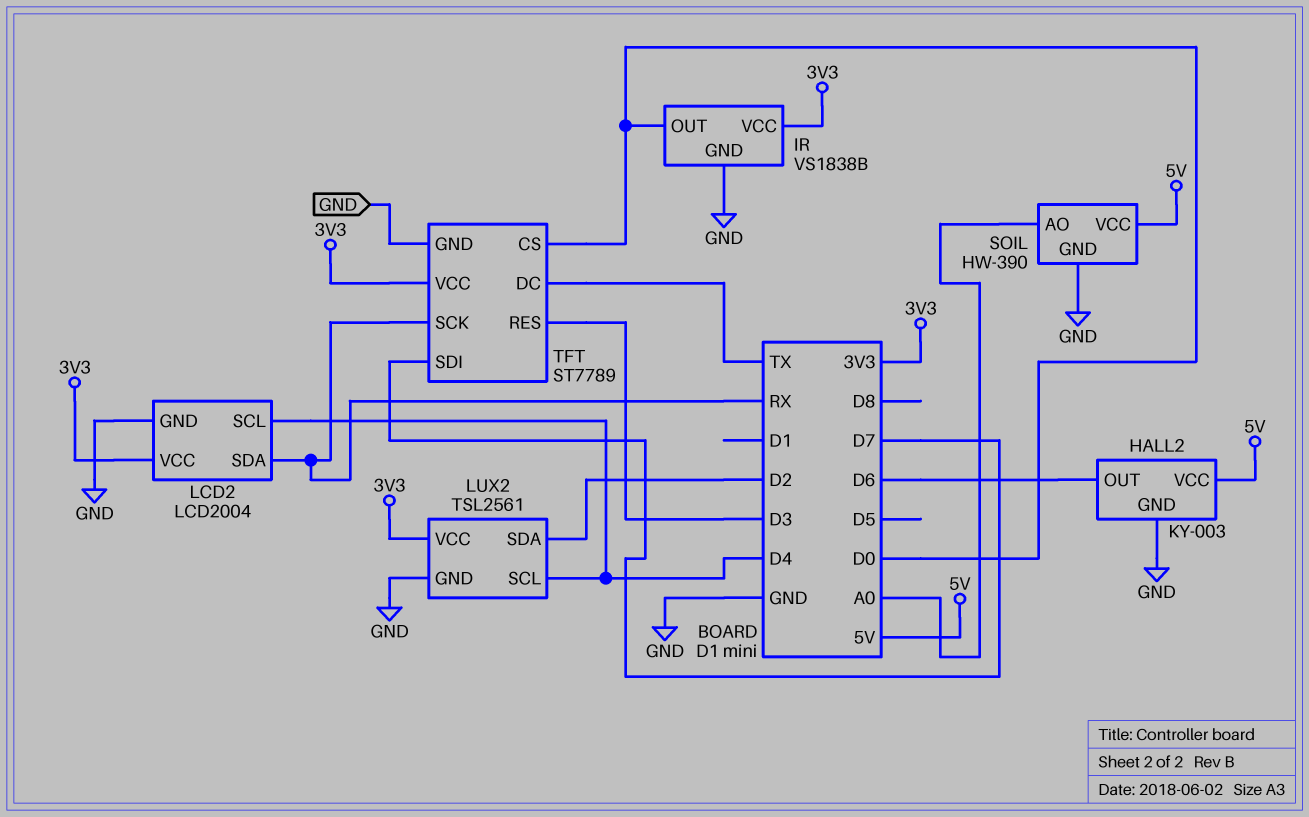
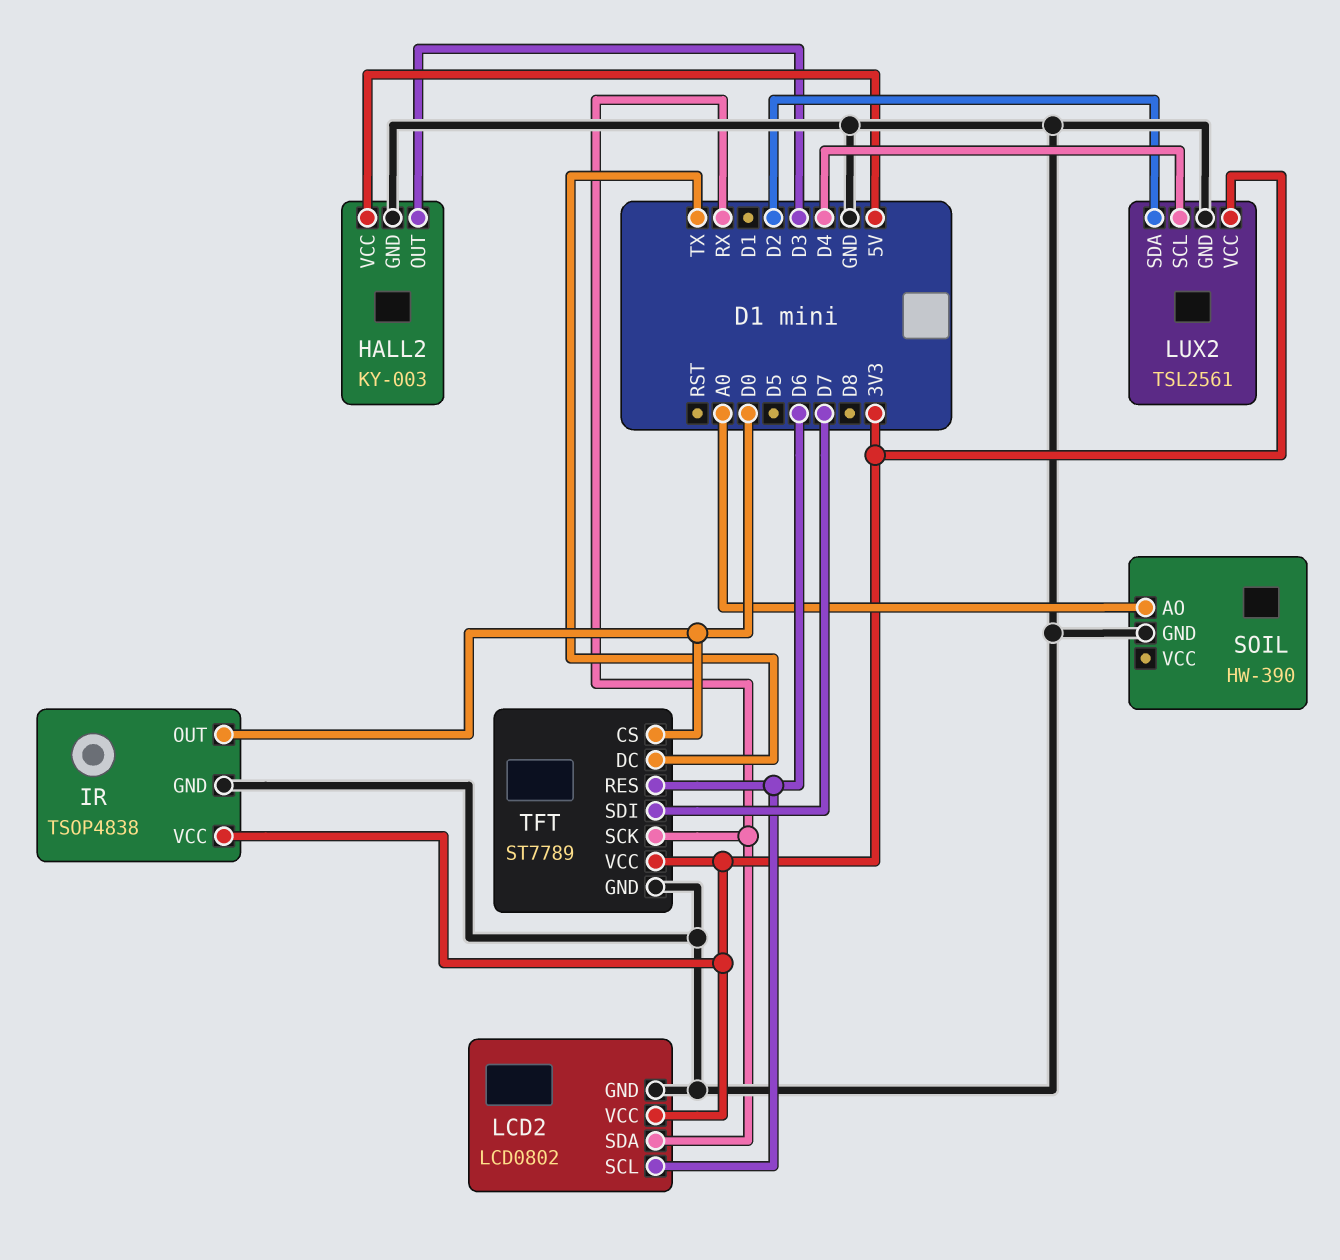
HALL2 pin OUT: D6 -> D3
IR: VS1838B -> TSOP4838
LCD2: LCD2004 -> LCD0802
LCD2 pin SCL: D4 -> D6
SOIL pin VCC: 5V -> none
TFT pin RES: D3 -> D6

